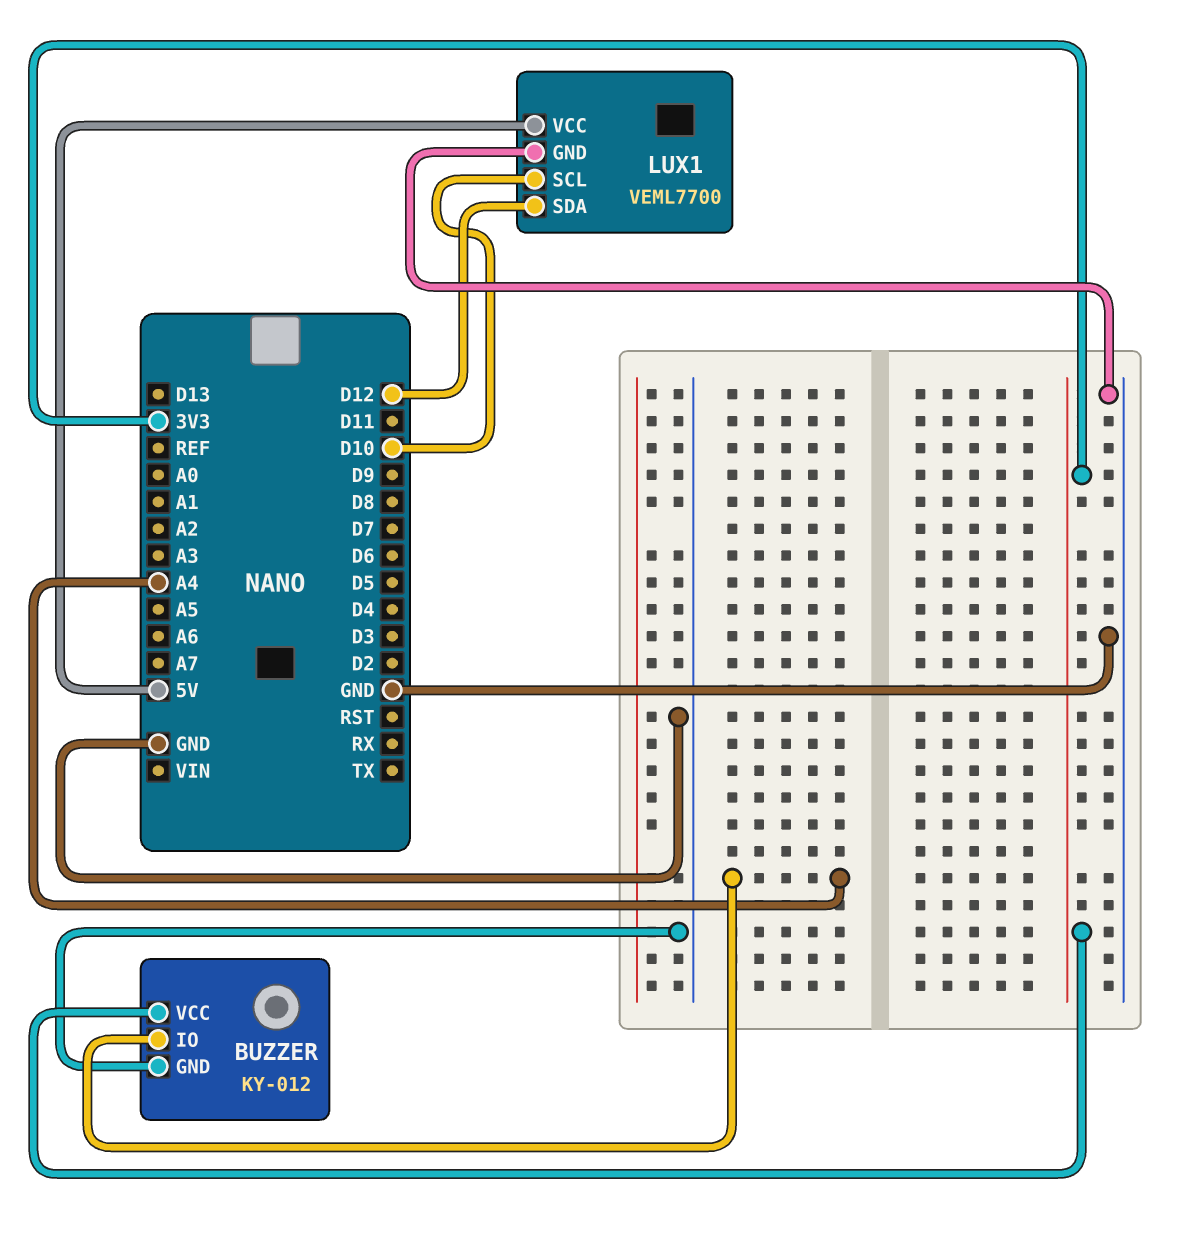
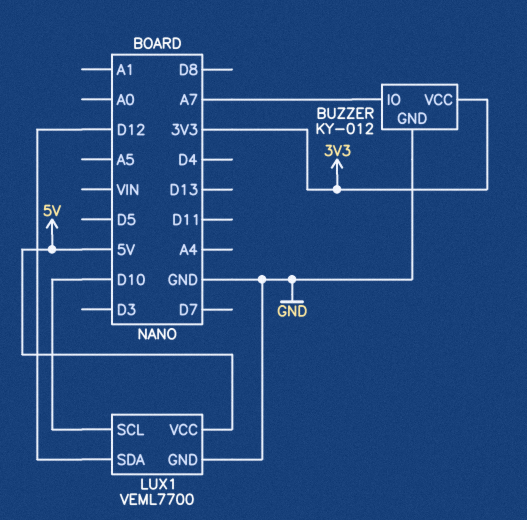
BUZZER pin IO: A4 -> A7

